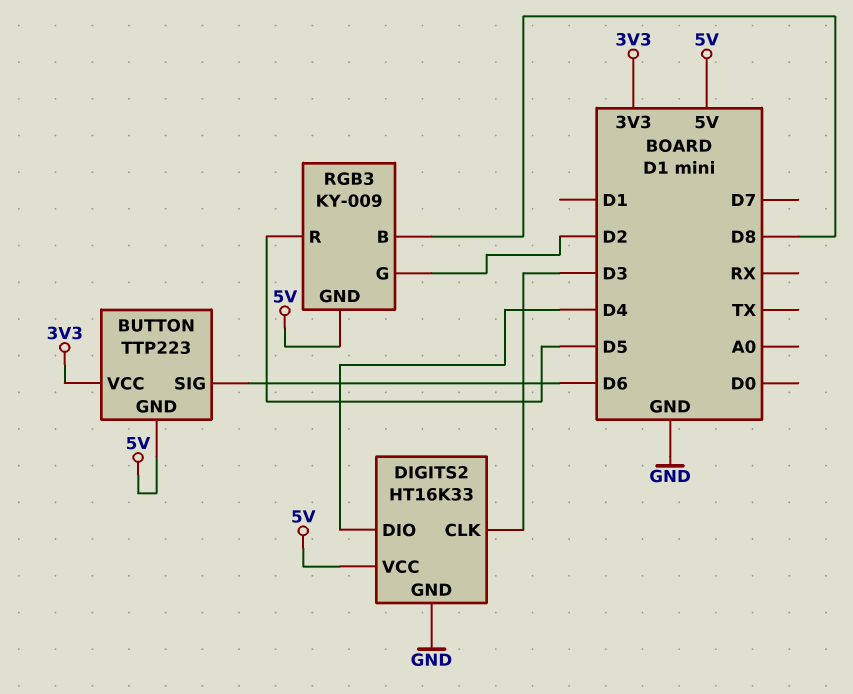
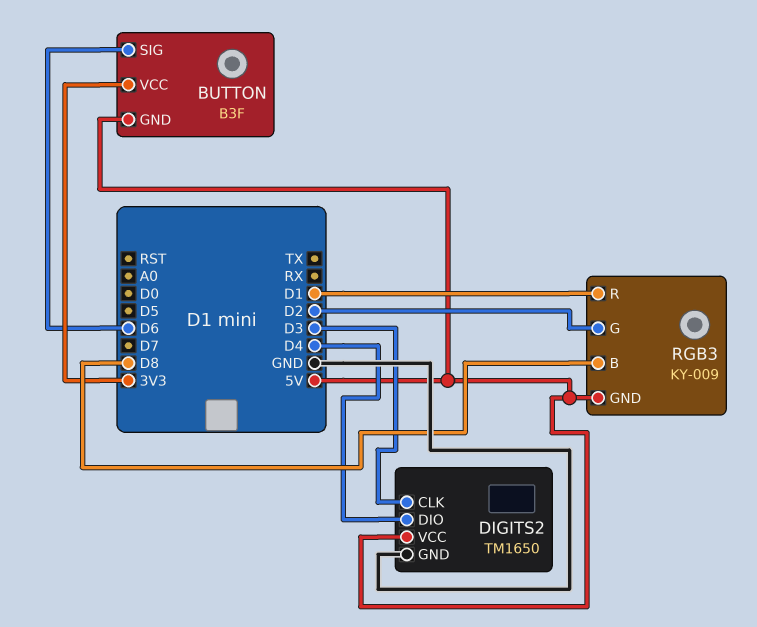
BUTTON: TTP223 -> B3F
DIGITS2: HT16K33 -> TM1650
RGB3 pin R: D5 -> D1

